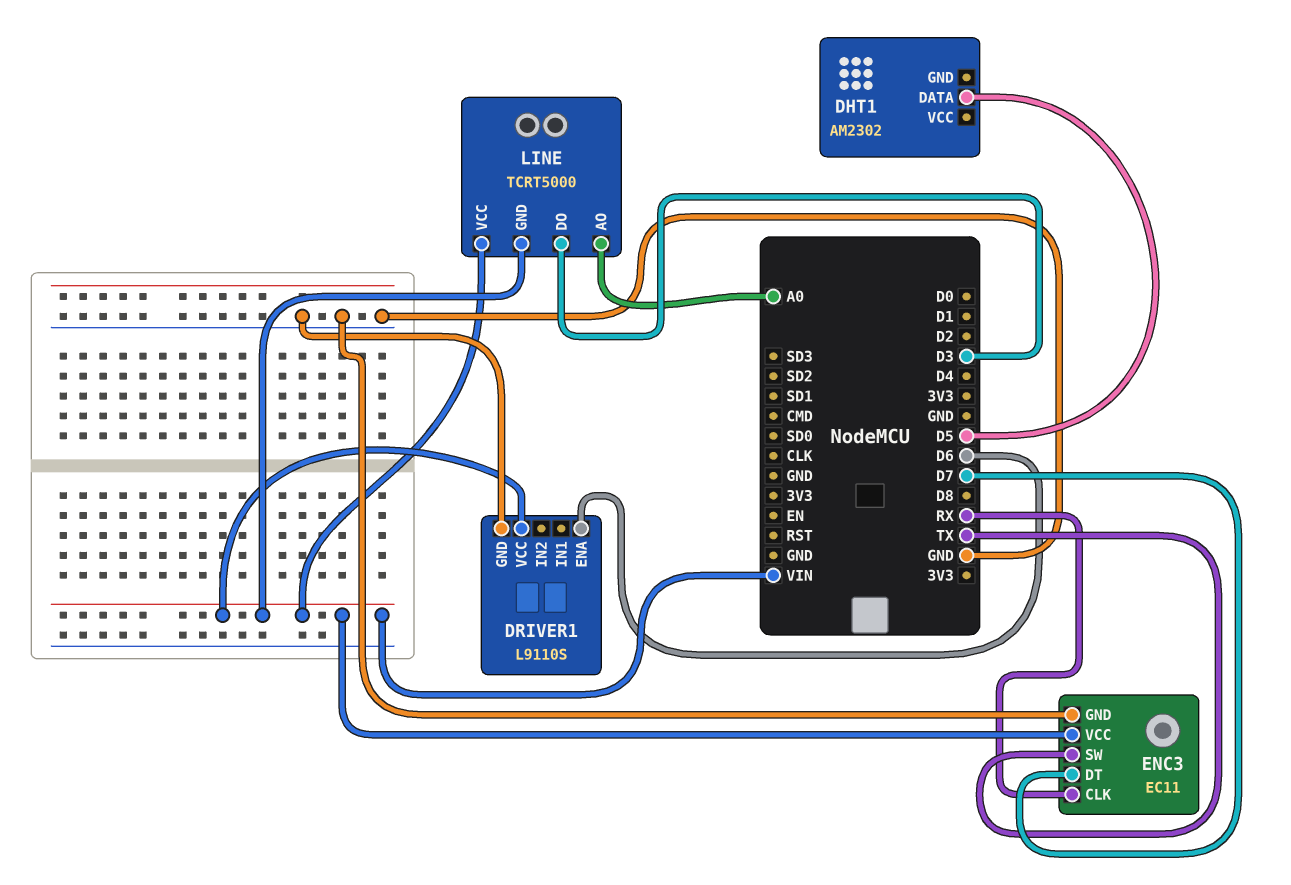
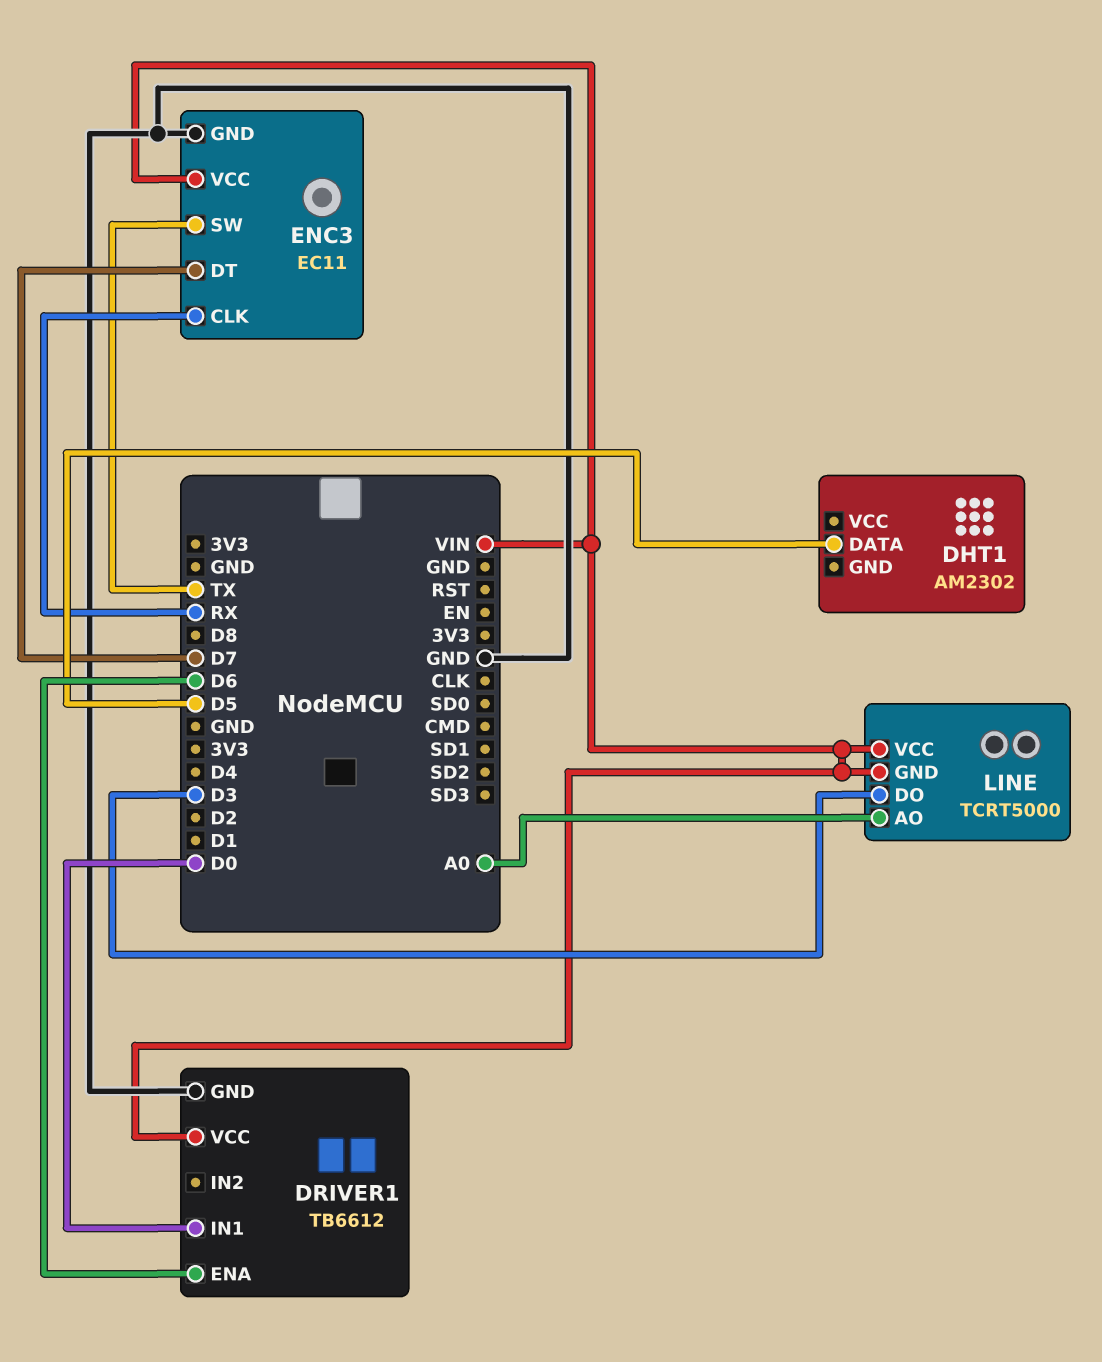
DRIVER1: L9110S -> TB6612
DRIVER1 pin IN1: none -> D0

